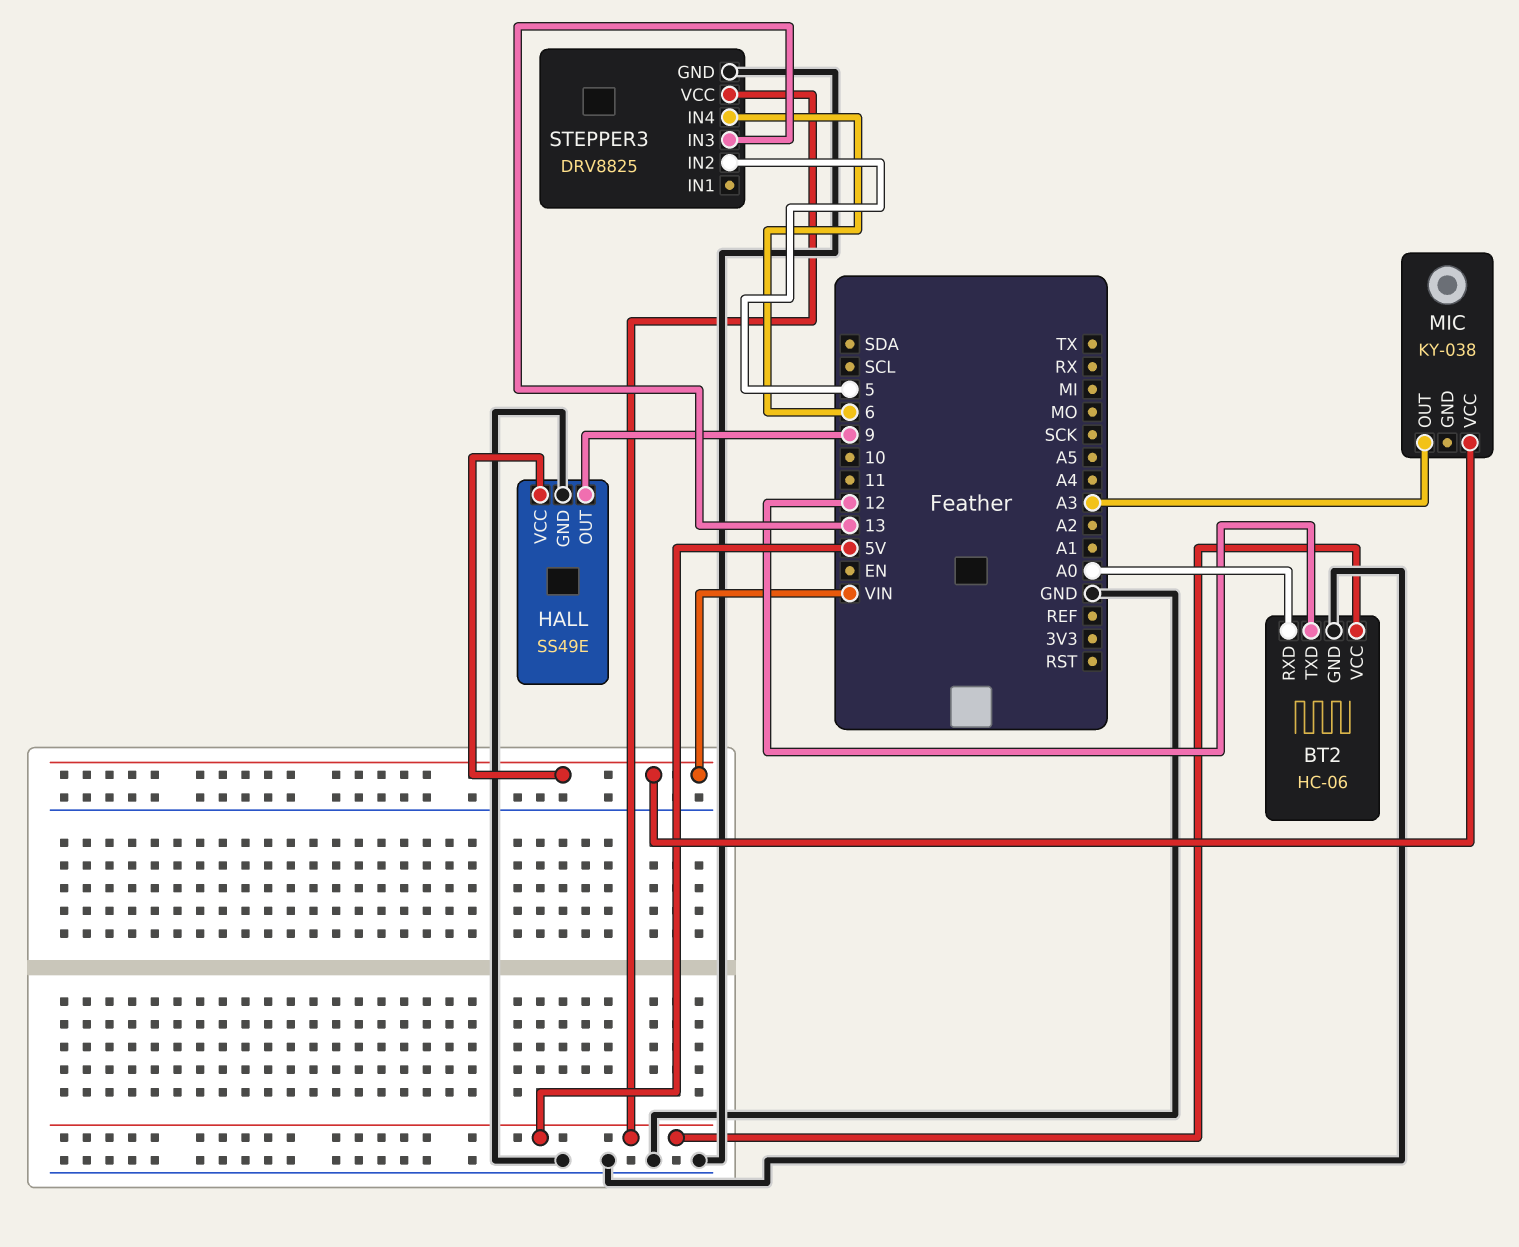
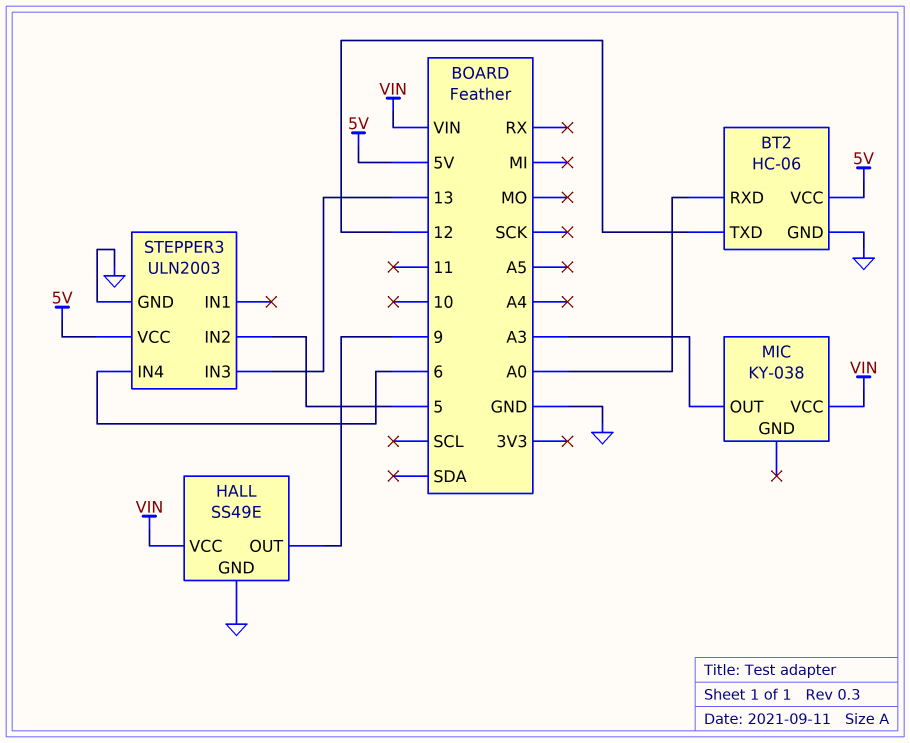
STEPPER3: DRV8825 -> ULN2003

